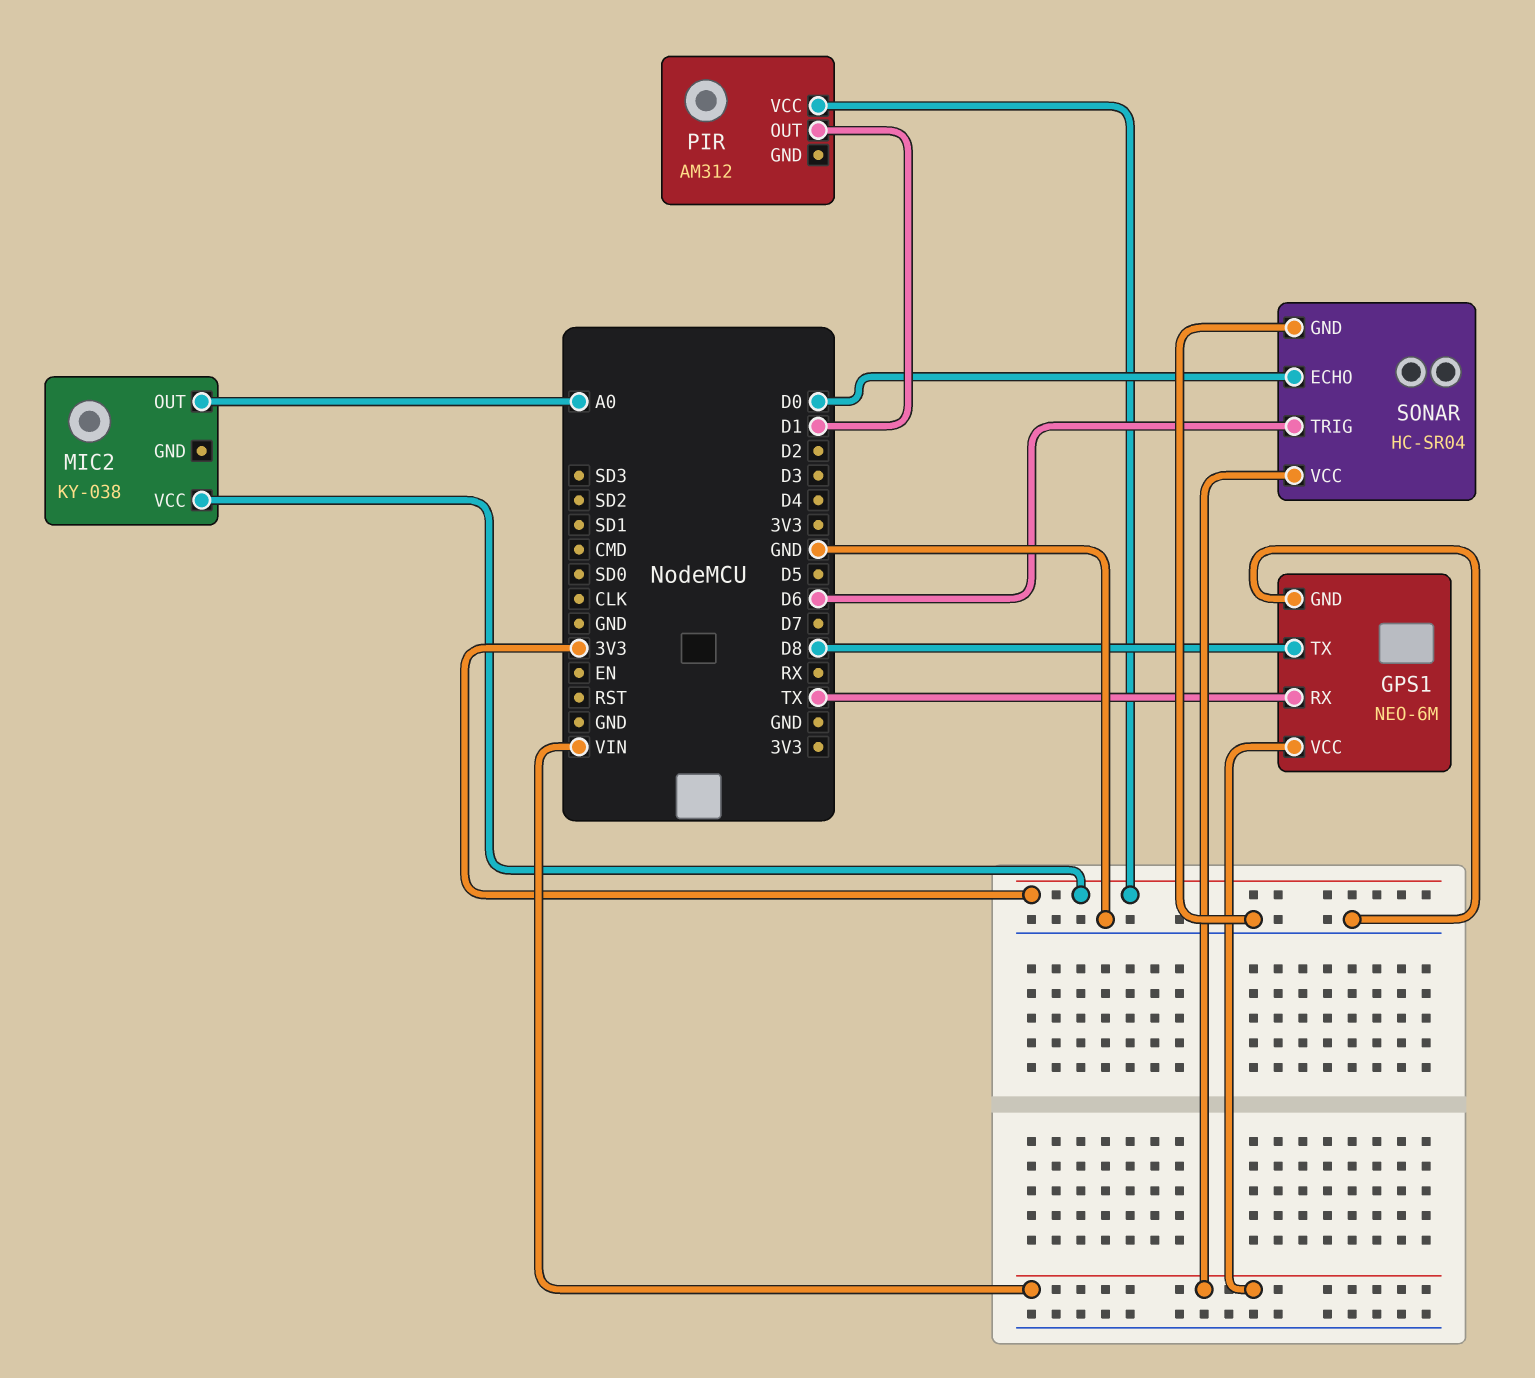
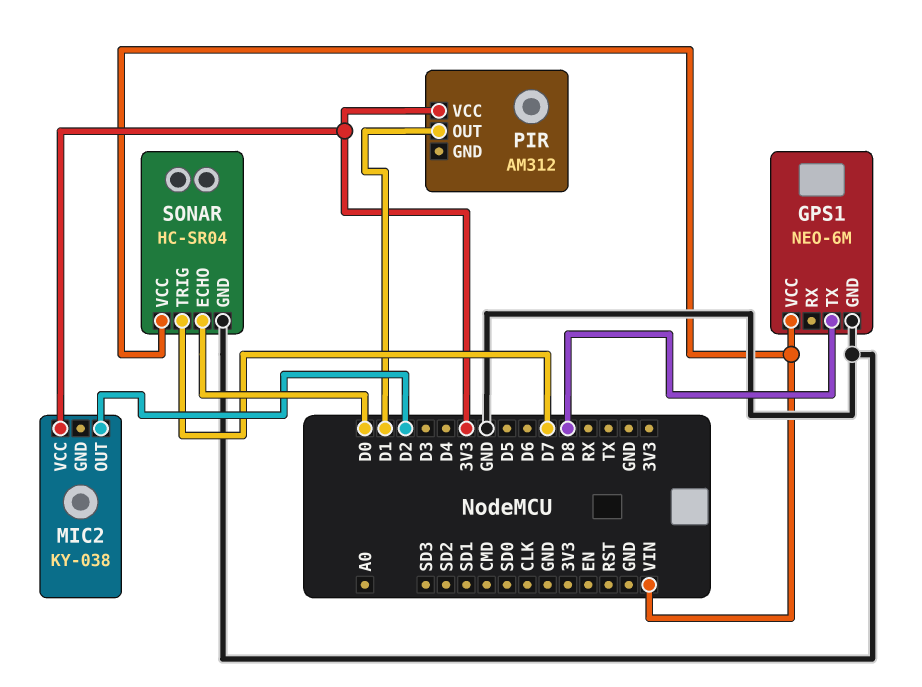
GPS1 pin RX: TX -> none
MIC2 pin OUT: A0 -> D2
SONAR pin TRIG: D6 -> D7

